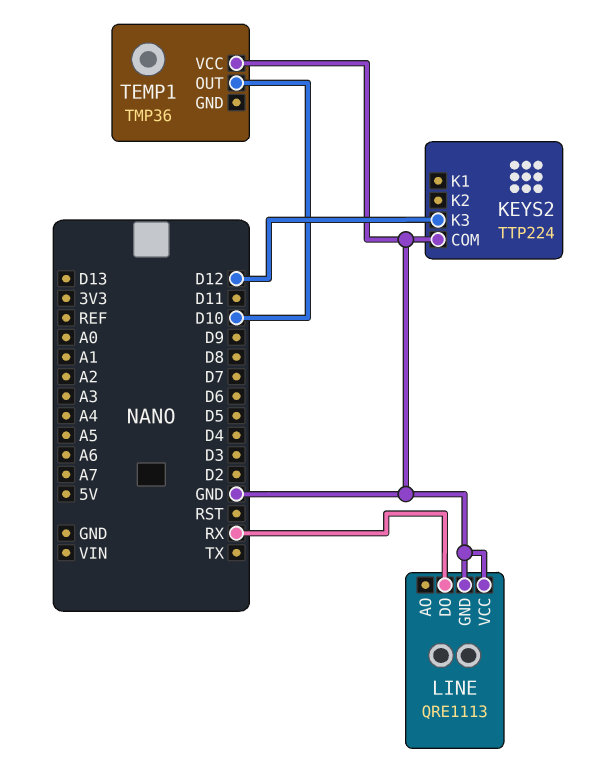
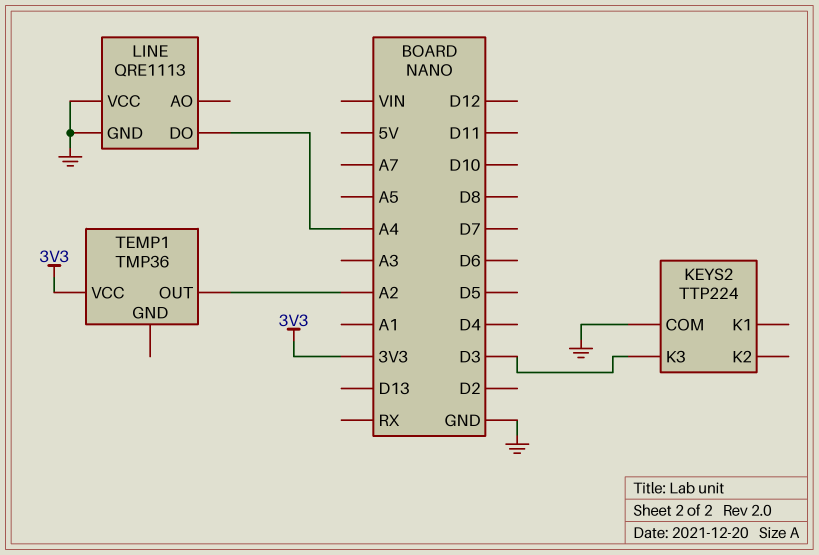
KEYS2 pin K3: D12 -> D3
LINE pin DO: RX -> A4
TEMP1 pin OUT: D10 -> A2
TEMP1 pin VCC: GND -> 3V3

